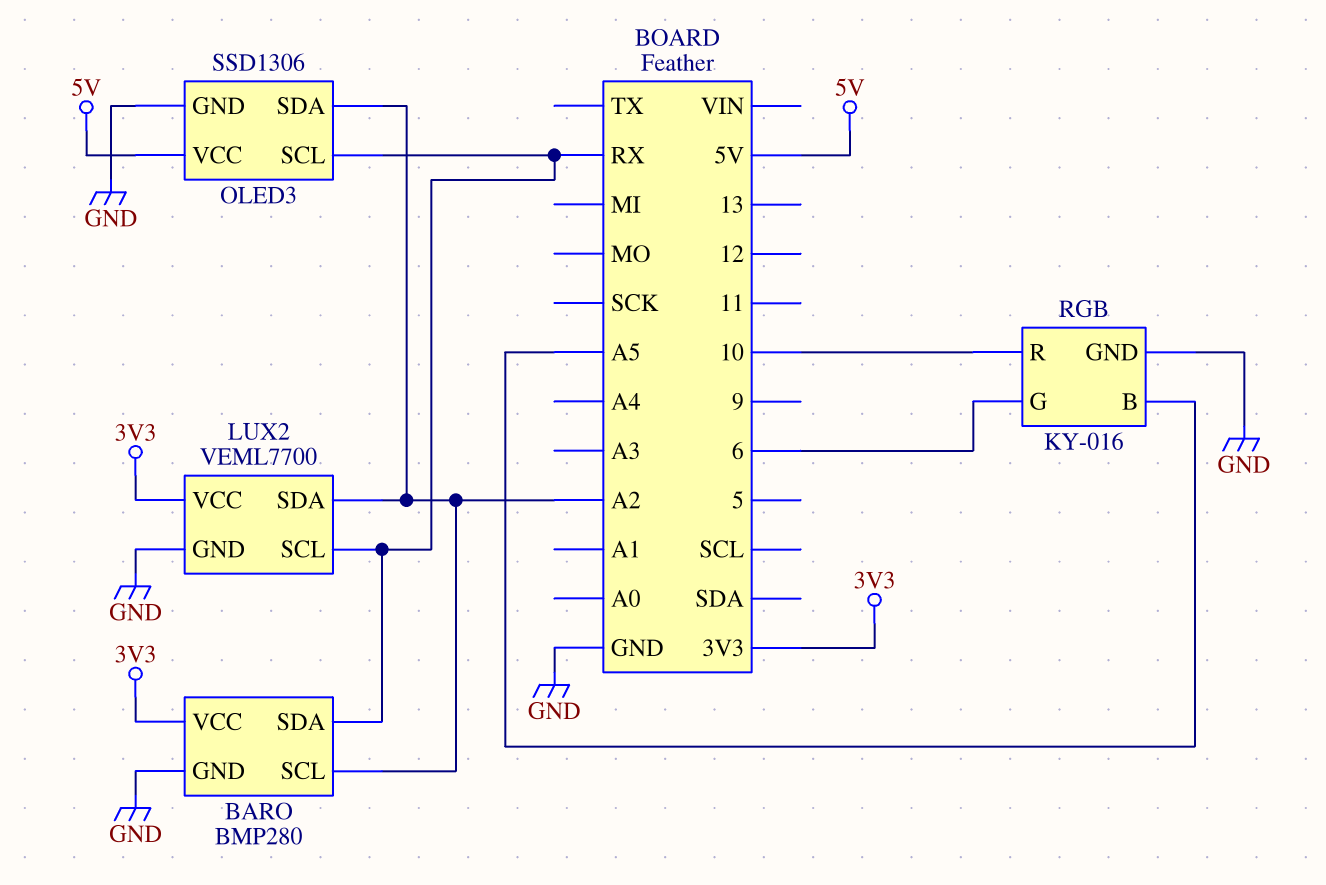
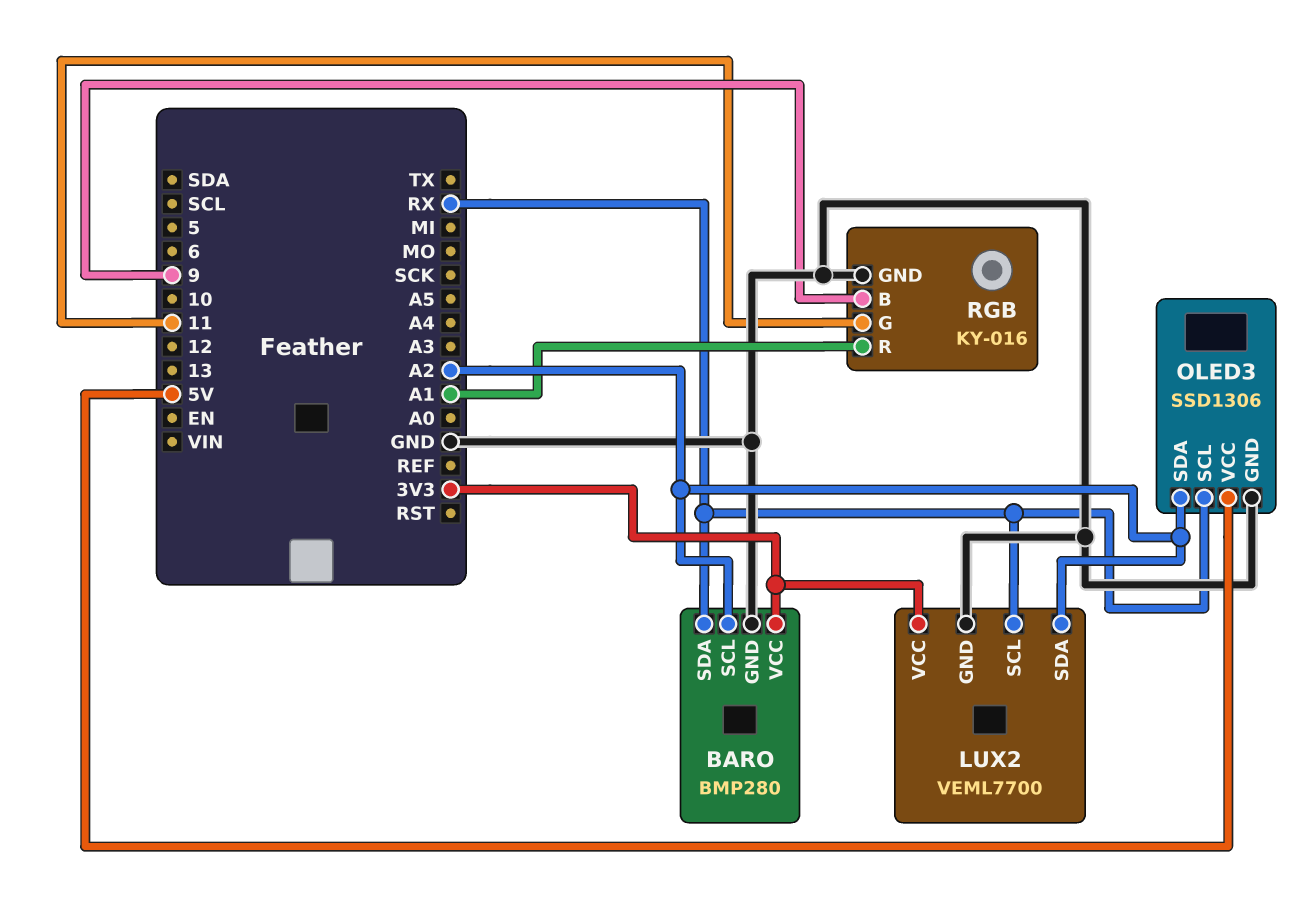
RGB pin B: A5 -> 9
RGB pin G: 6 -> 11
RGB pin R: 10 -> A1

